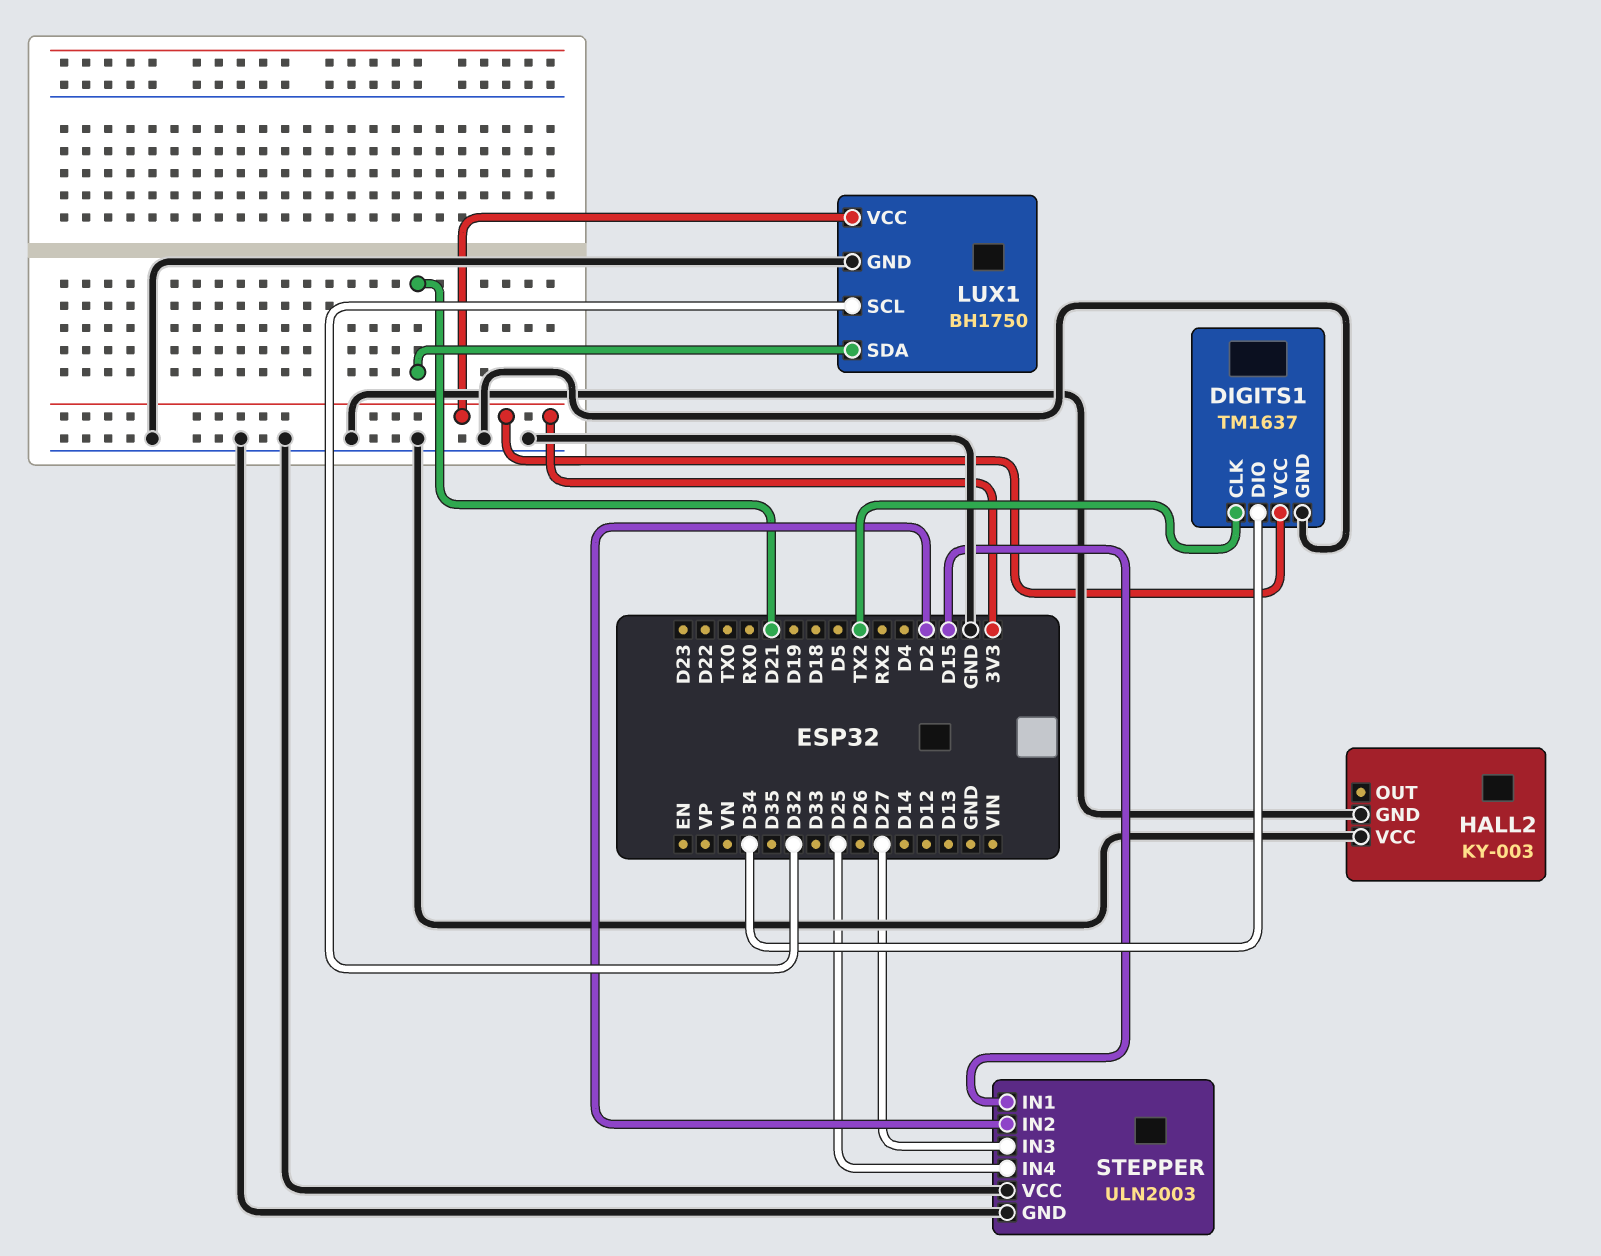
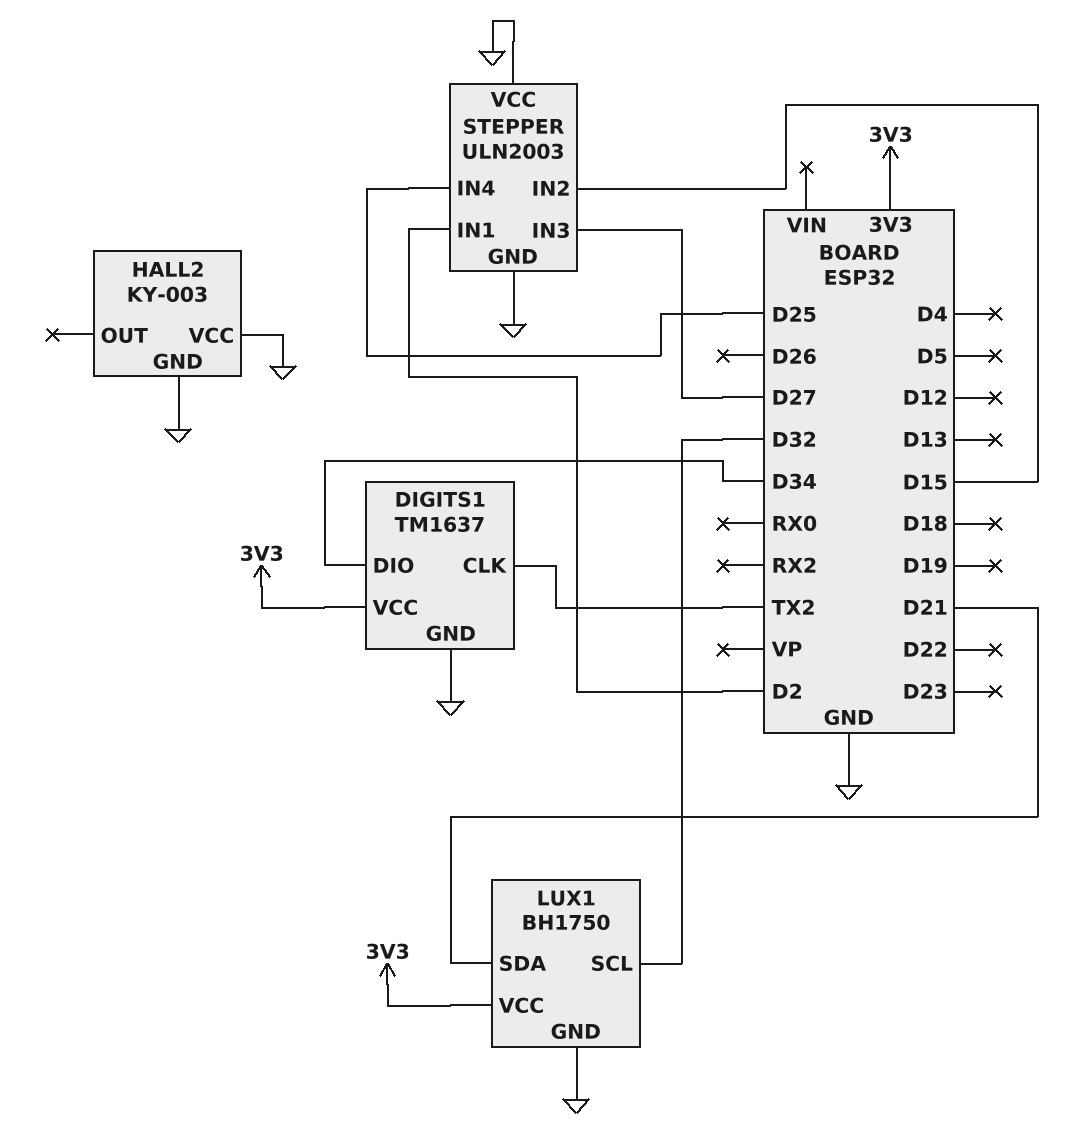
STEPPER pin IN1: D15 -> D2
STEPPER pin IN2: D2 -> D15

